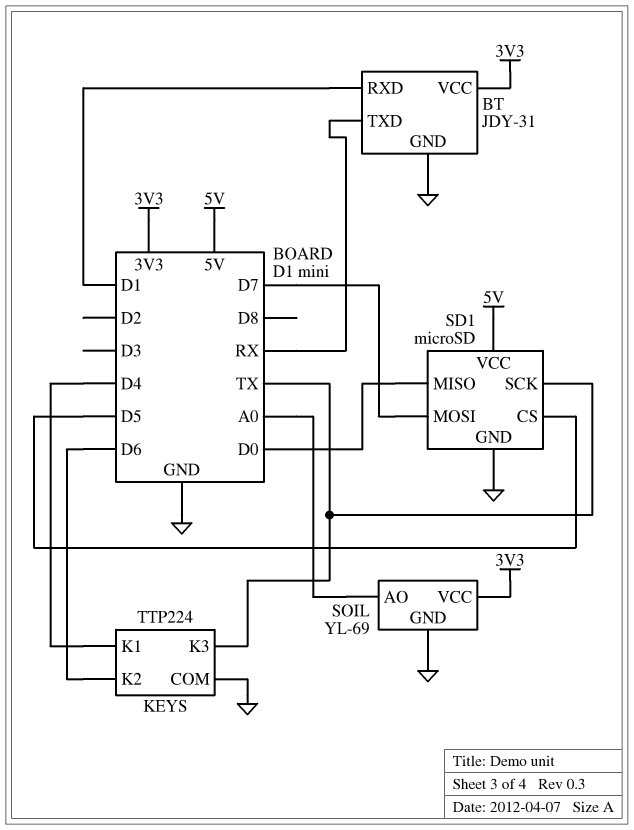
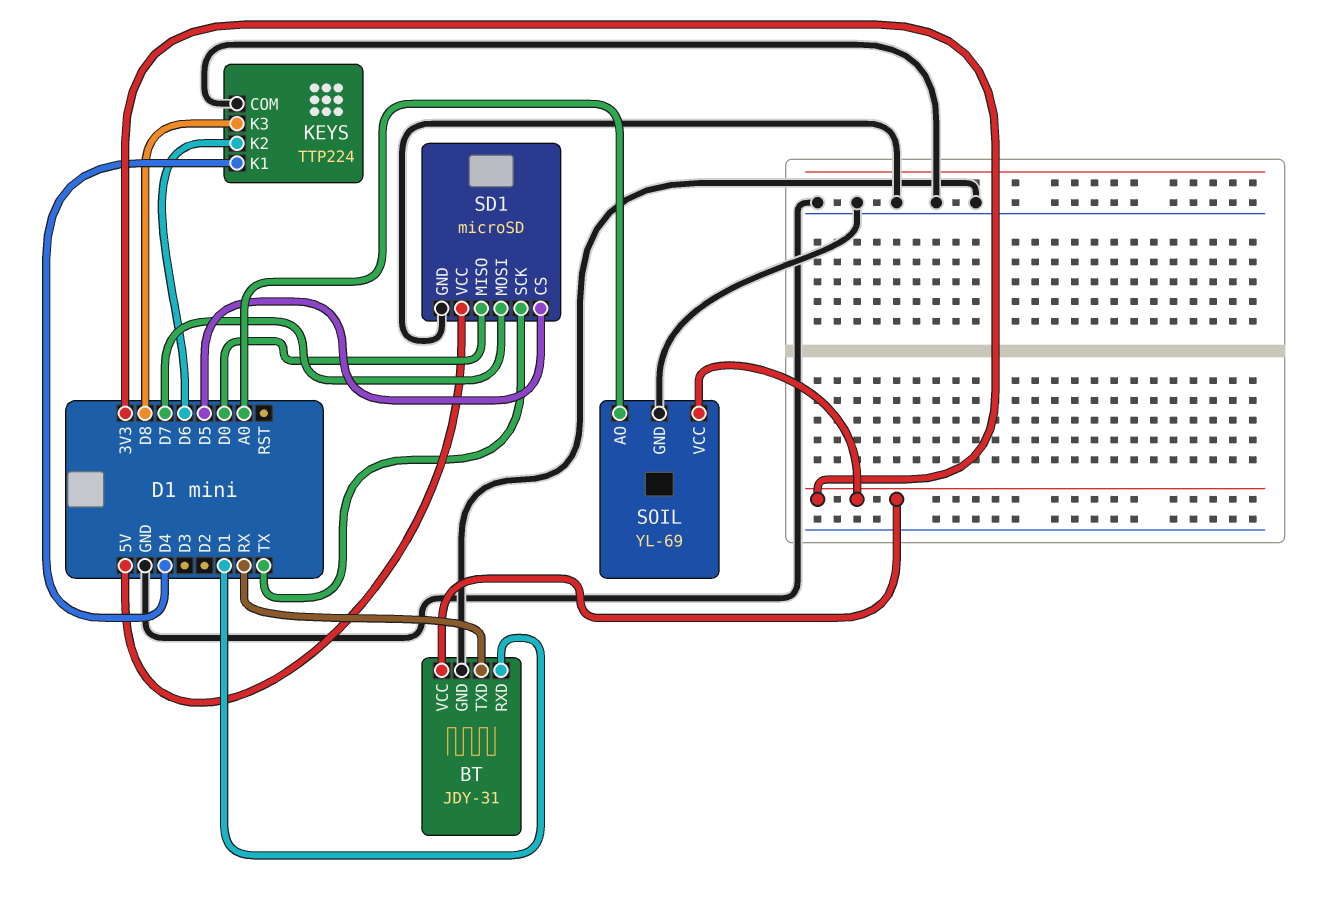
KEYS pin K3: TX -> D8

